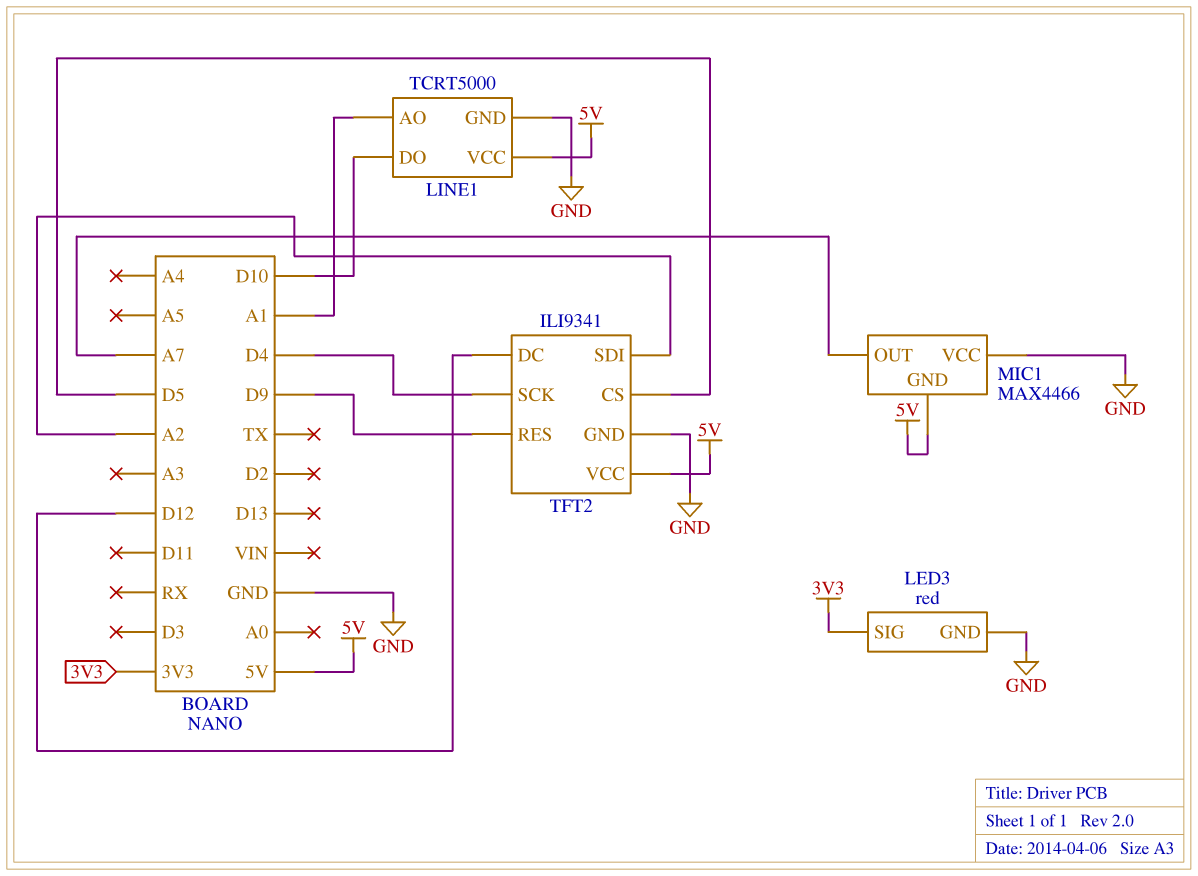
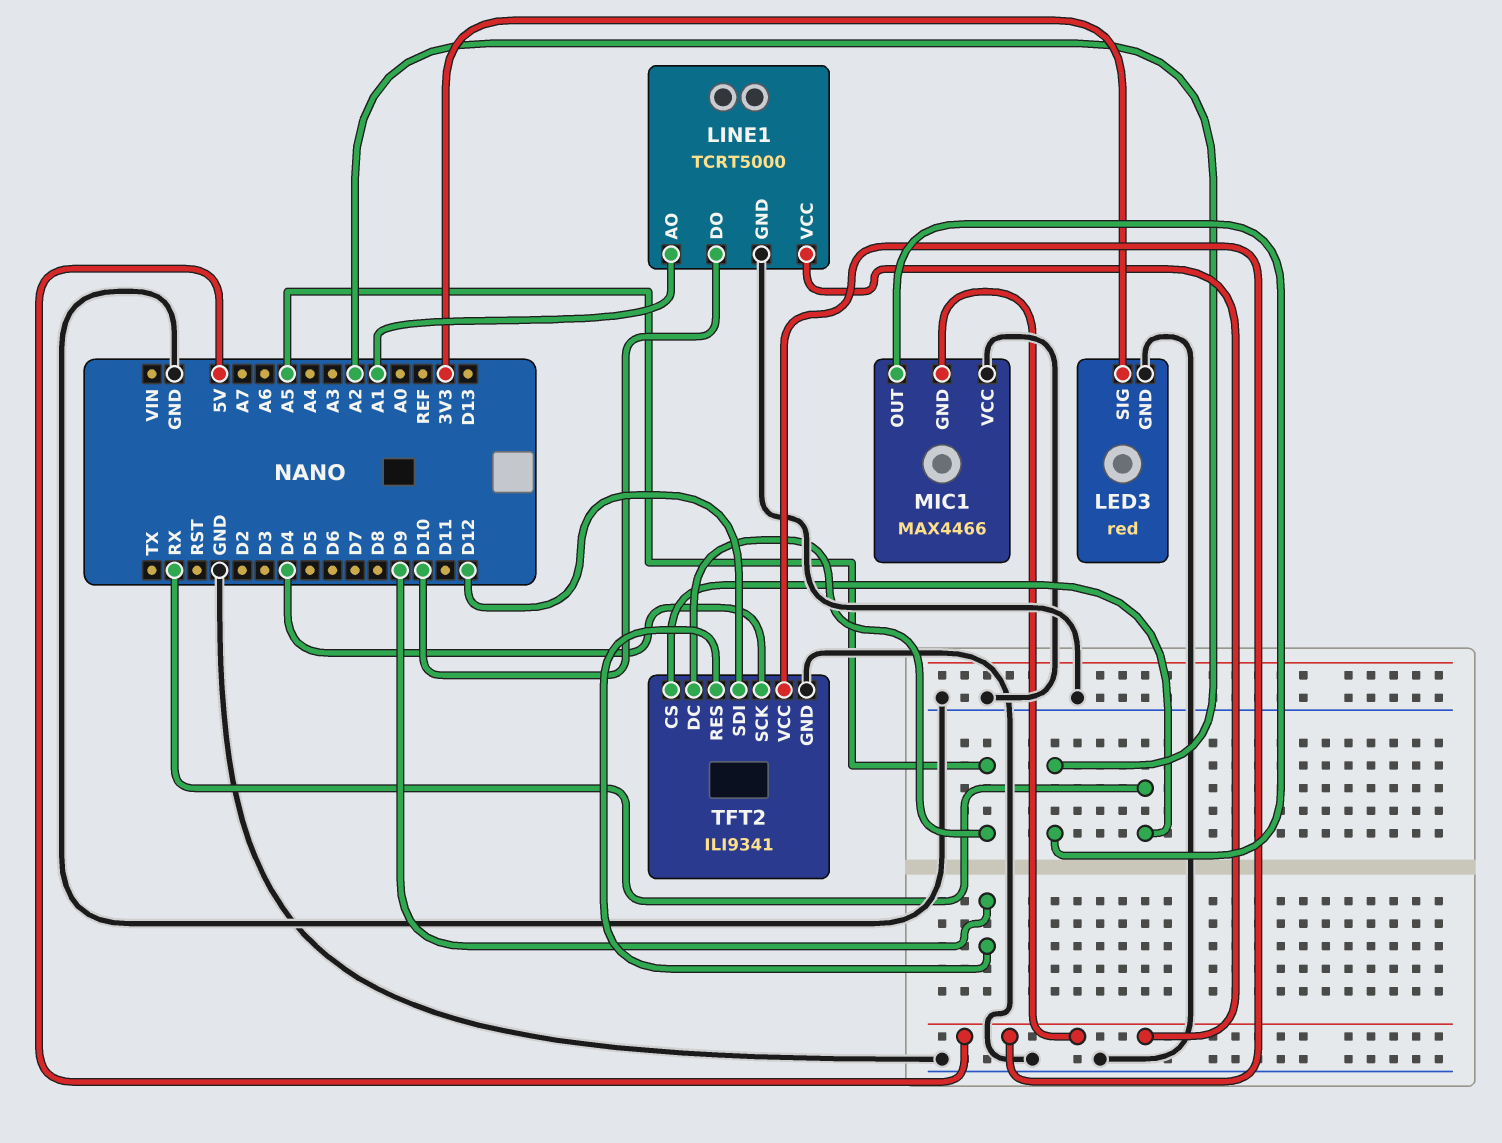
MIC1 pin OUT: A7 -> A2
TFT2 pin CS: D5 -> RX
TFT2 pin DC: D12 -> A5
TFT2 pin SDI: A2 -> D12

